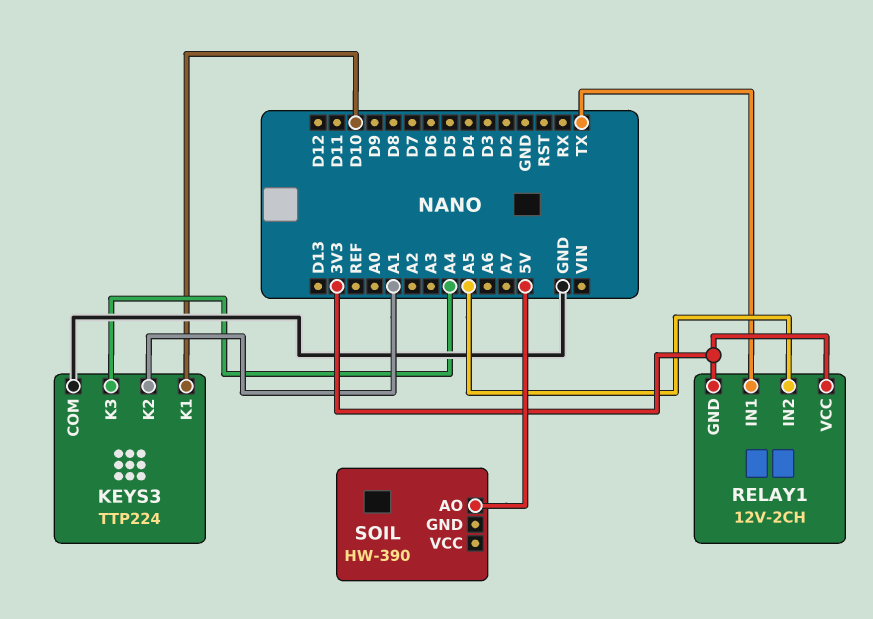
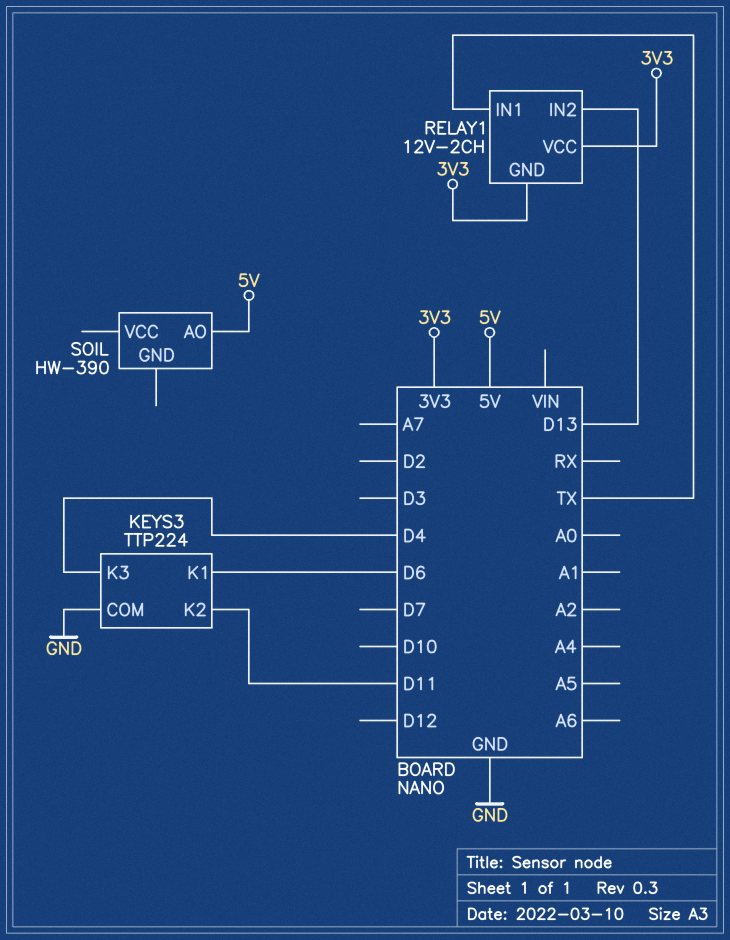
KEYS3 pin K1: D10 -> D6
KEYS3 pin K2: A1 -> D11
KEYS3 pin K3: A4 -> D4
RELAY1 pin IN2: A5 -> D13

